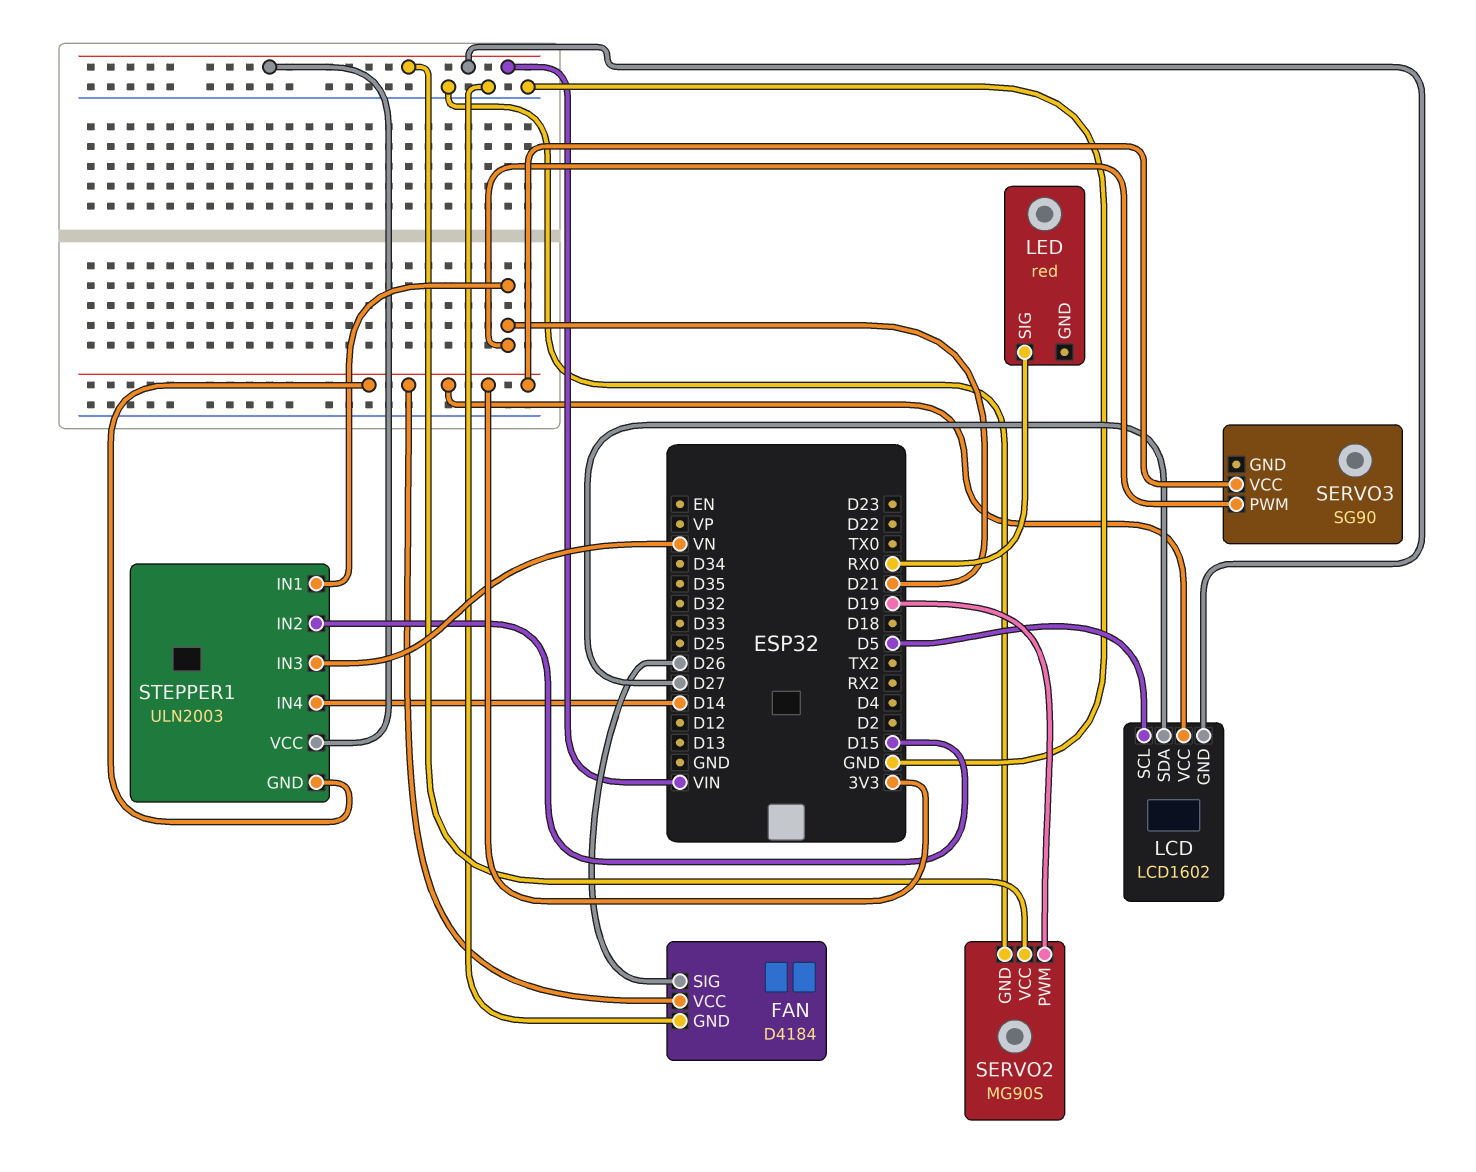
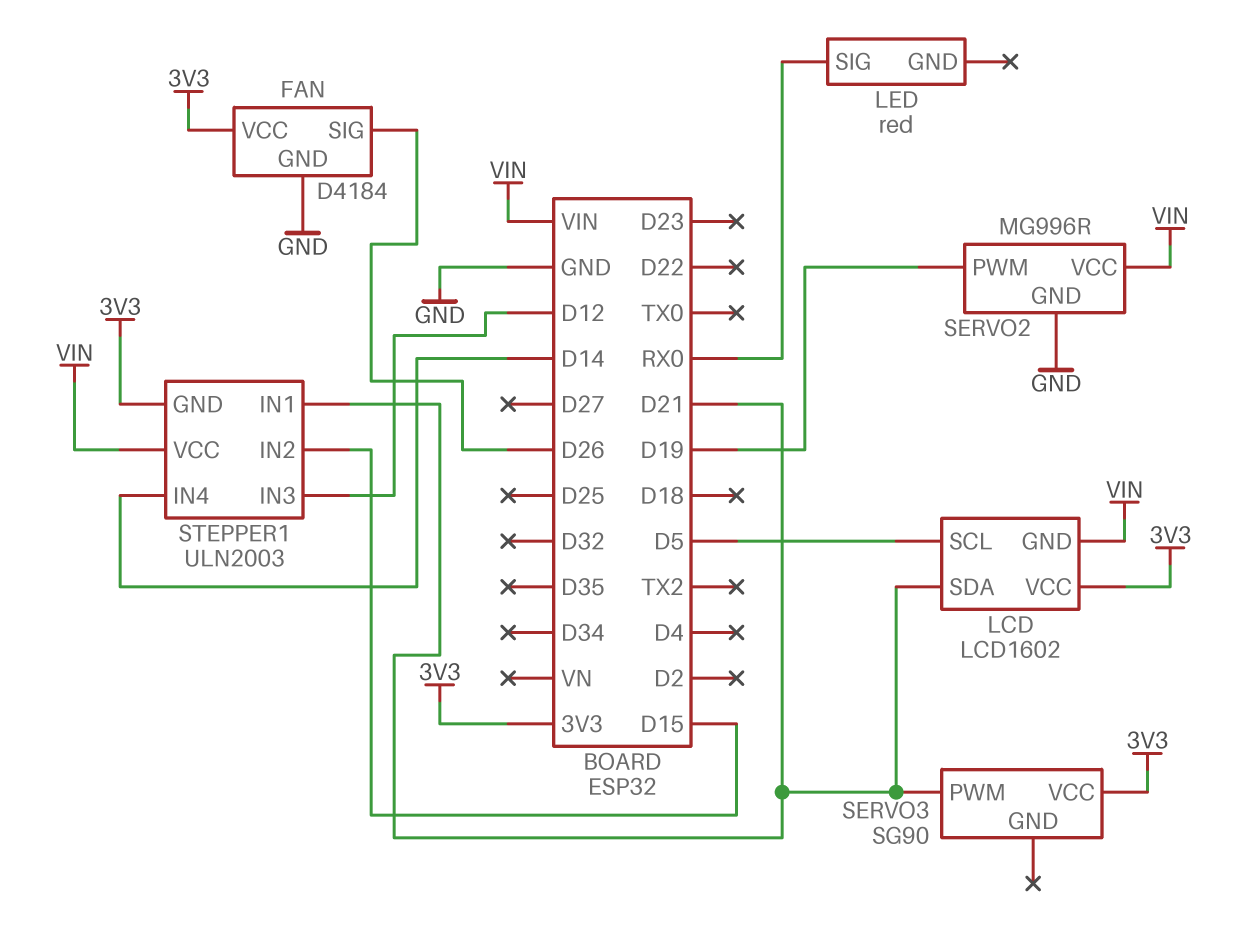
LCD pin SDA: D27 -> D21
SERVO2: MG90S -> MG996R
STEPPER1 pin IN3: VN -> D12

